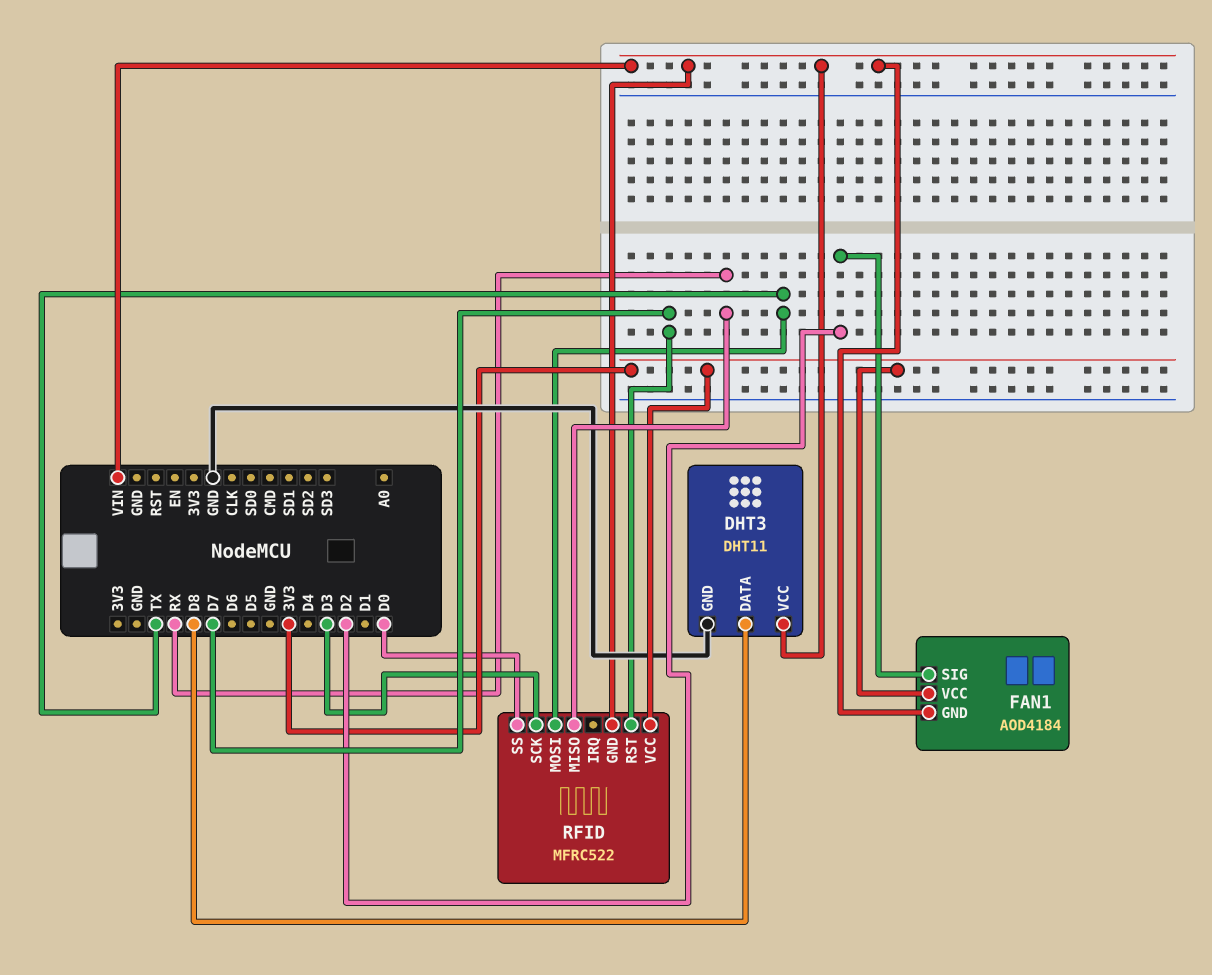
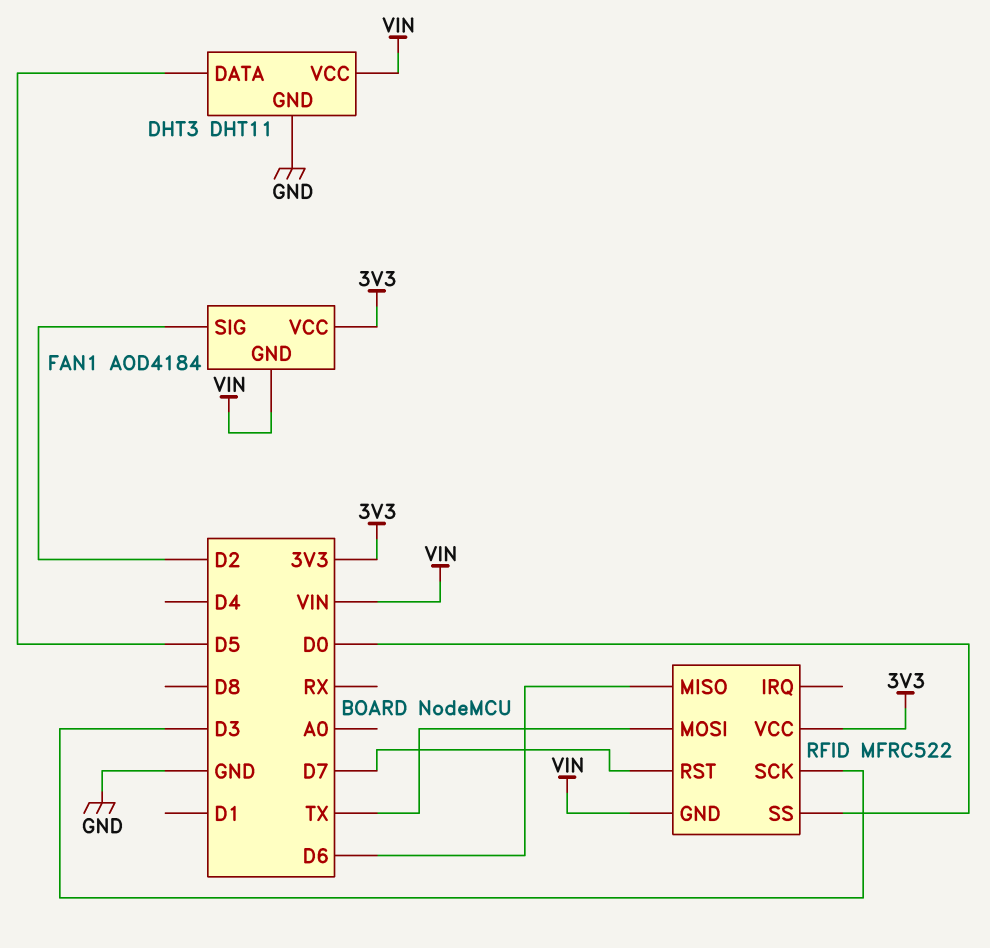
DHT3 pin DATA: D8 -> D5
RFID pin MISO: RX -> D6

